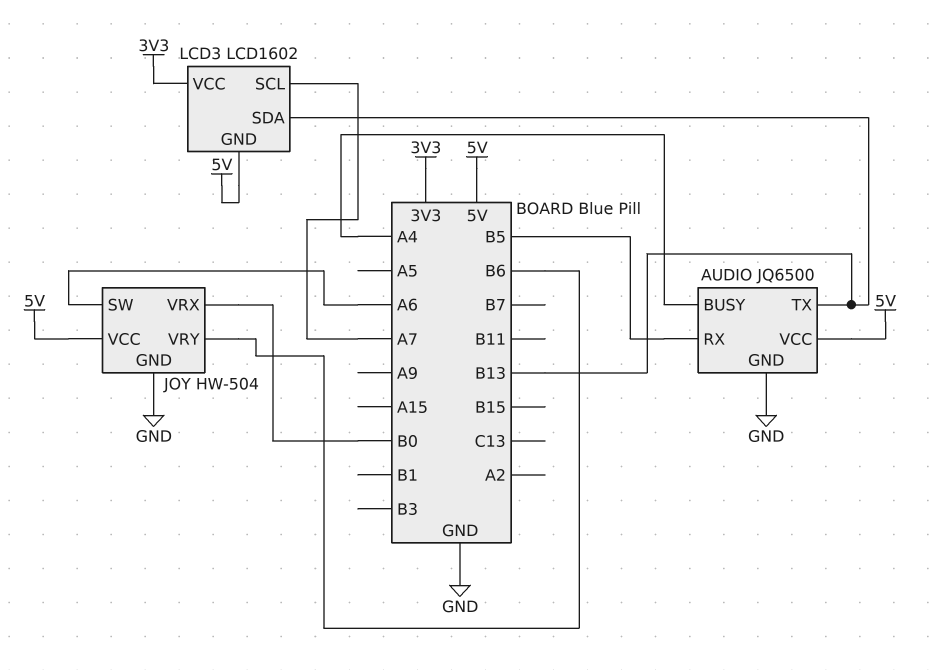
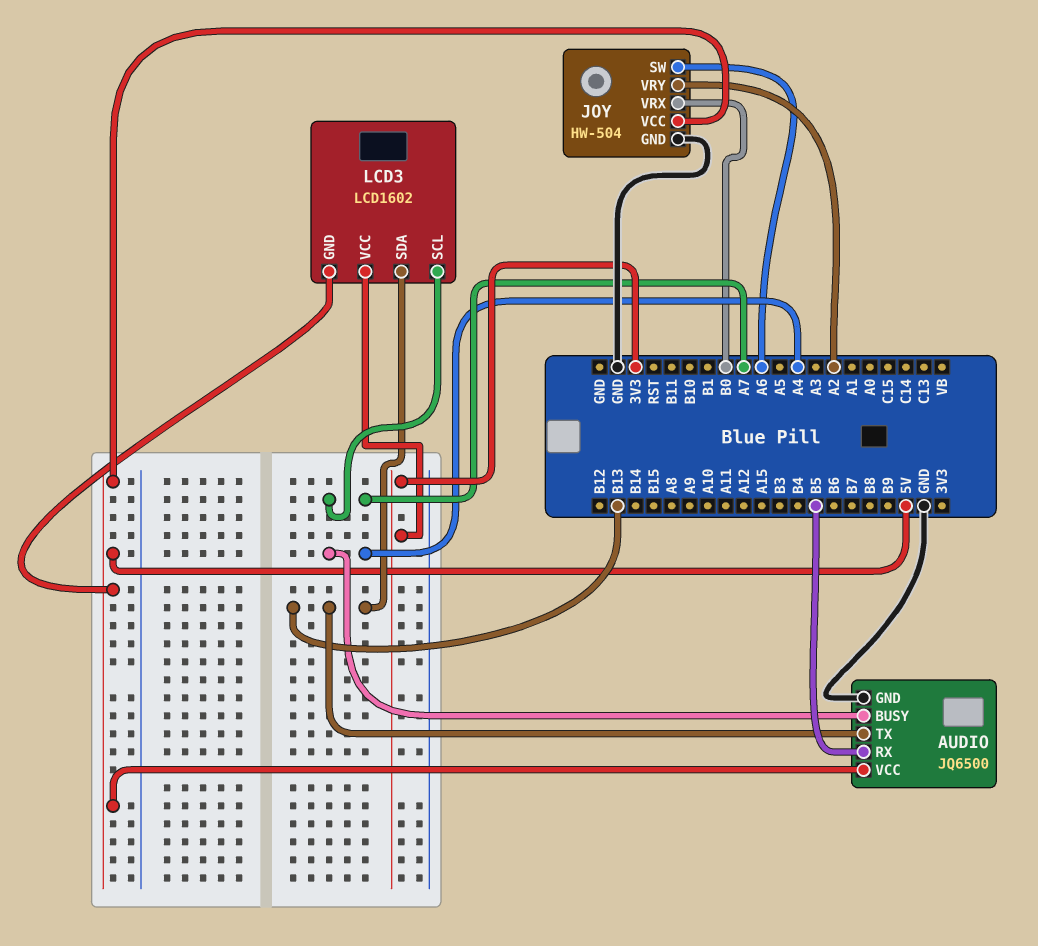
JOY pin VRY: B6 -> A2

